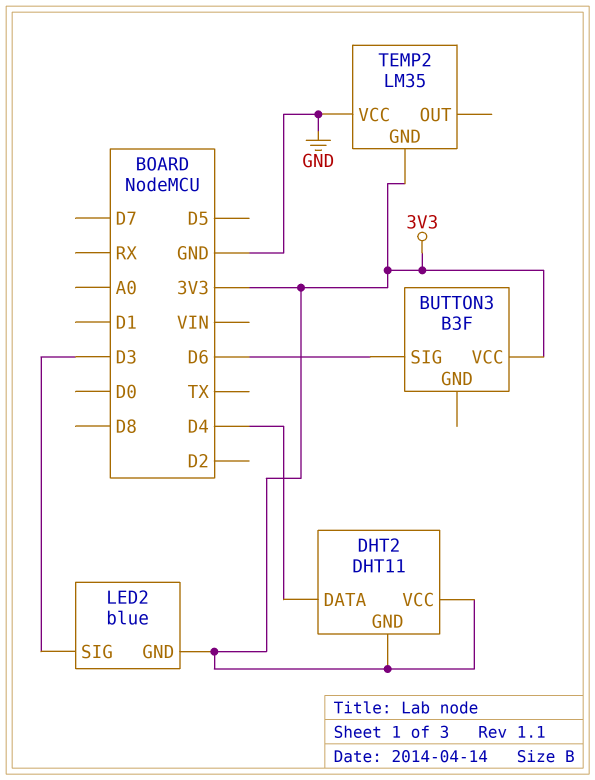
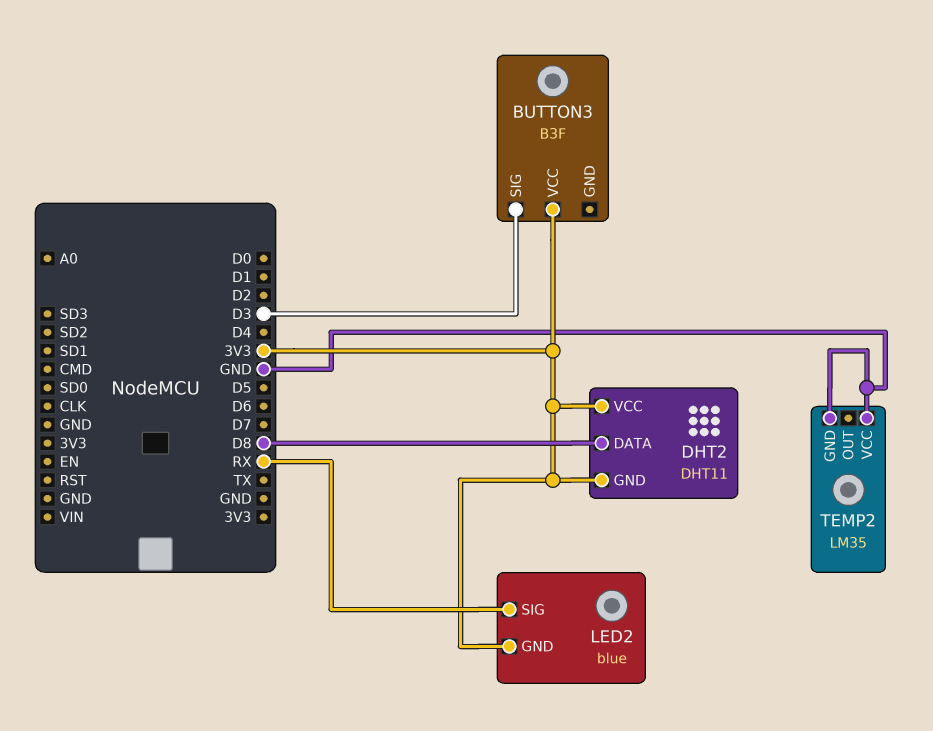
BUTTON3 pin SIG: D6 -> D3
DHT2 pin DATA: D4 -> D8
LED2 pin SIG: D3 -> RX
TEMP2 pin GND: 3V3 -> GND

